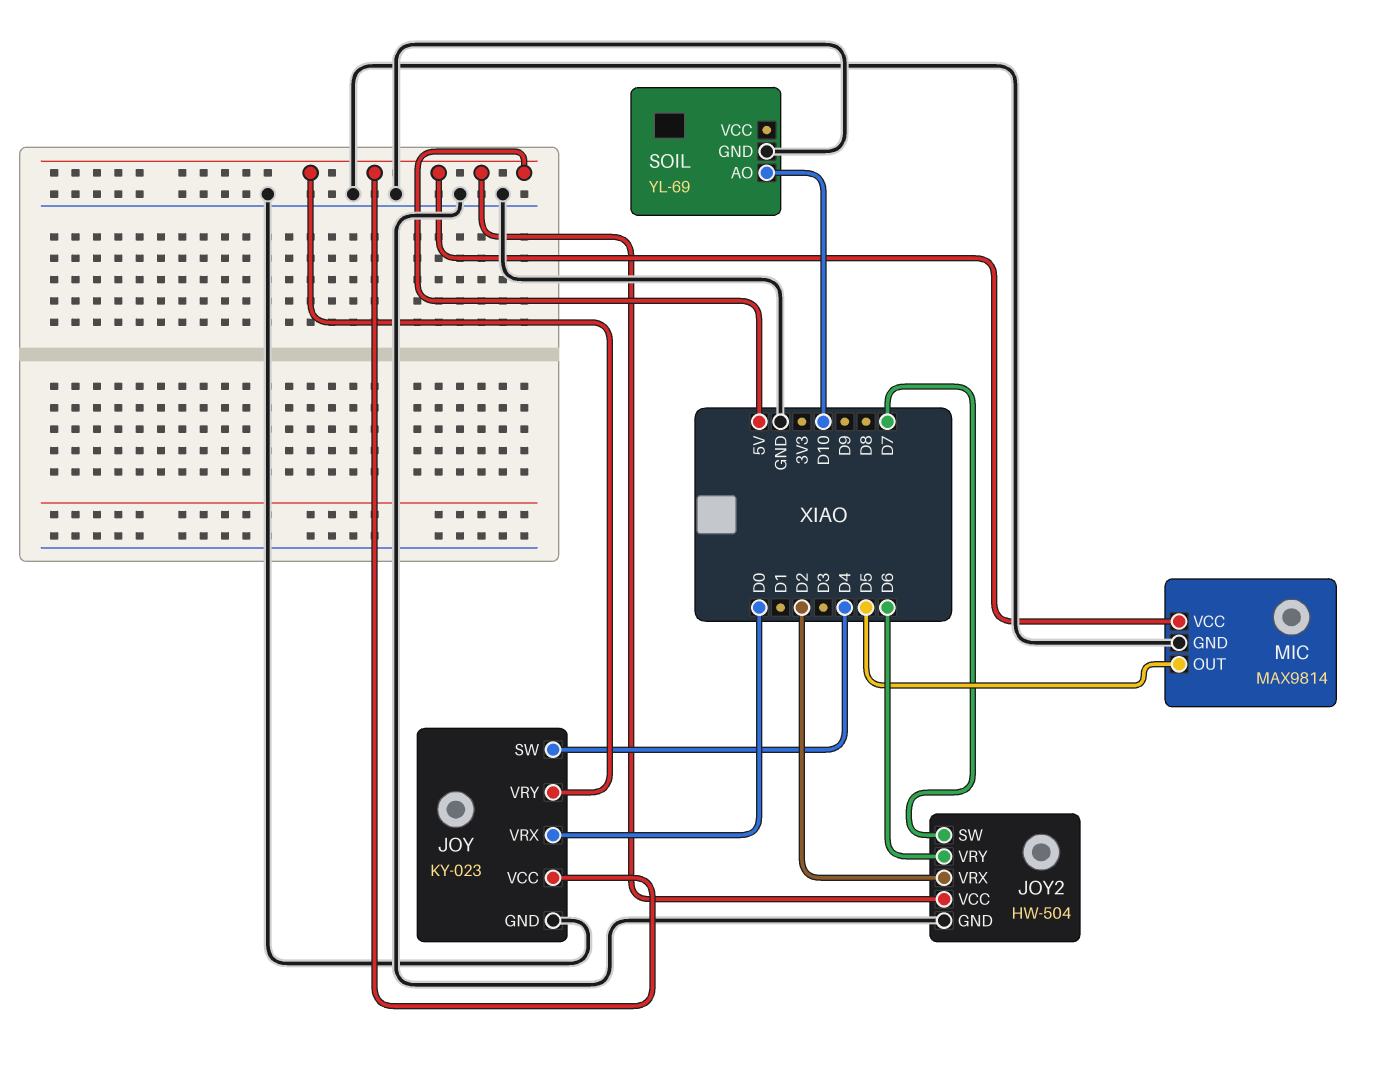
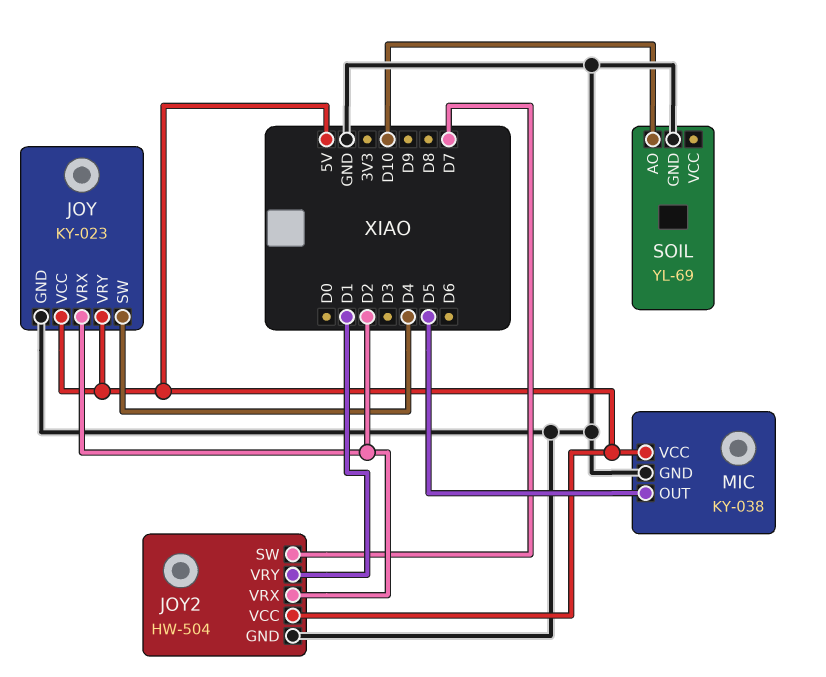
JOY pin VRX: D0 -> D2
JOY2 pin VRY: D6 -> D1
MIC: MAX9814 -> KY-038

